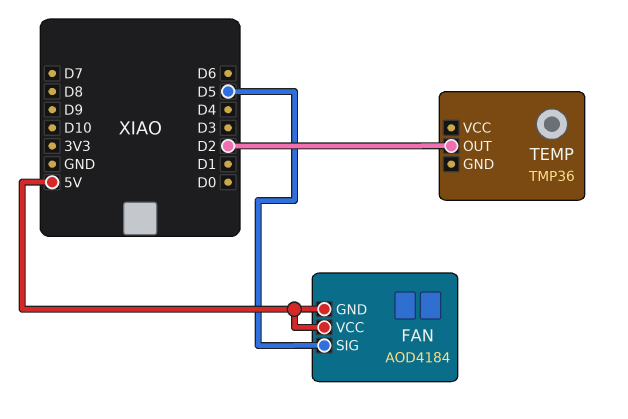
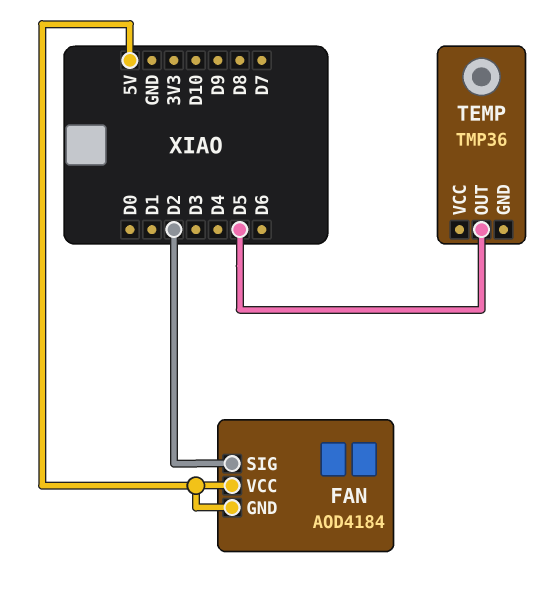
FAN pin SIG: D5 -> D2
TEMP pin OUT: D2 -> D5

